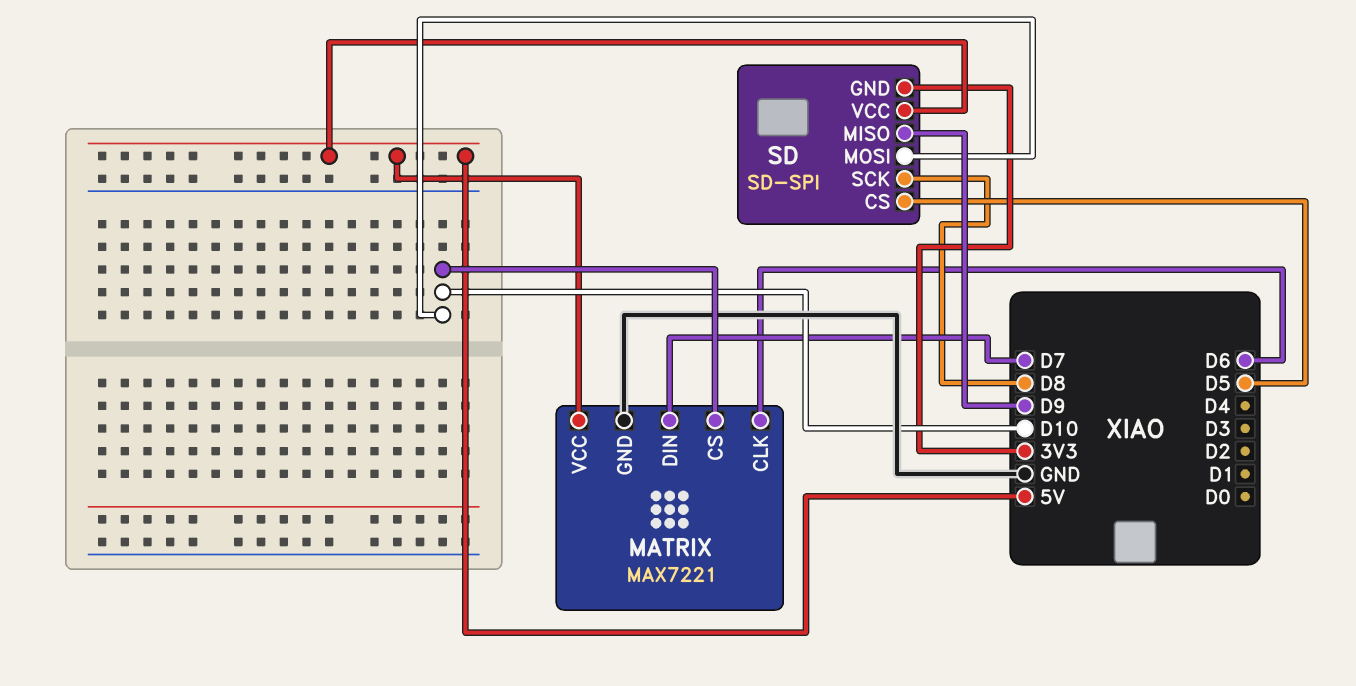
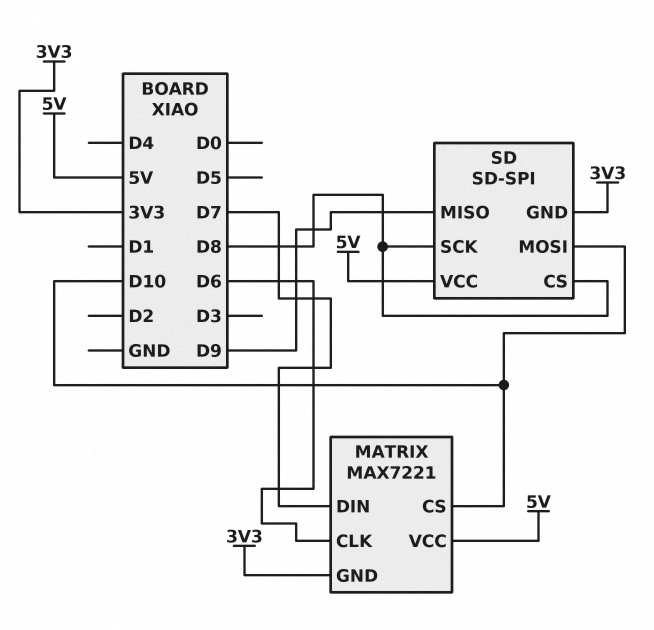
MATRIX pin GND: GND -> 3V3
SD pin CS: D5 -> D8

